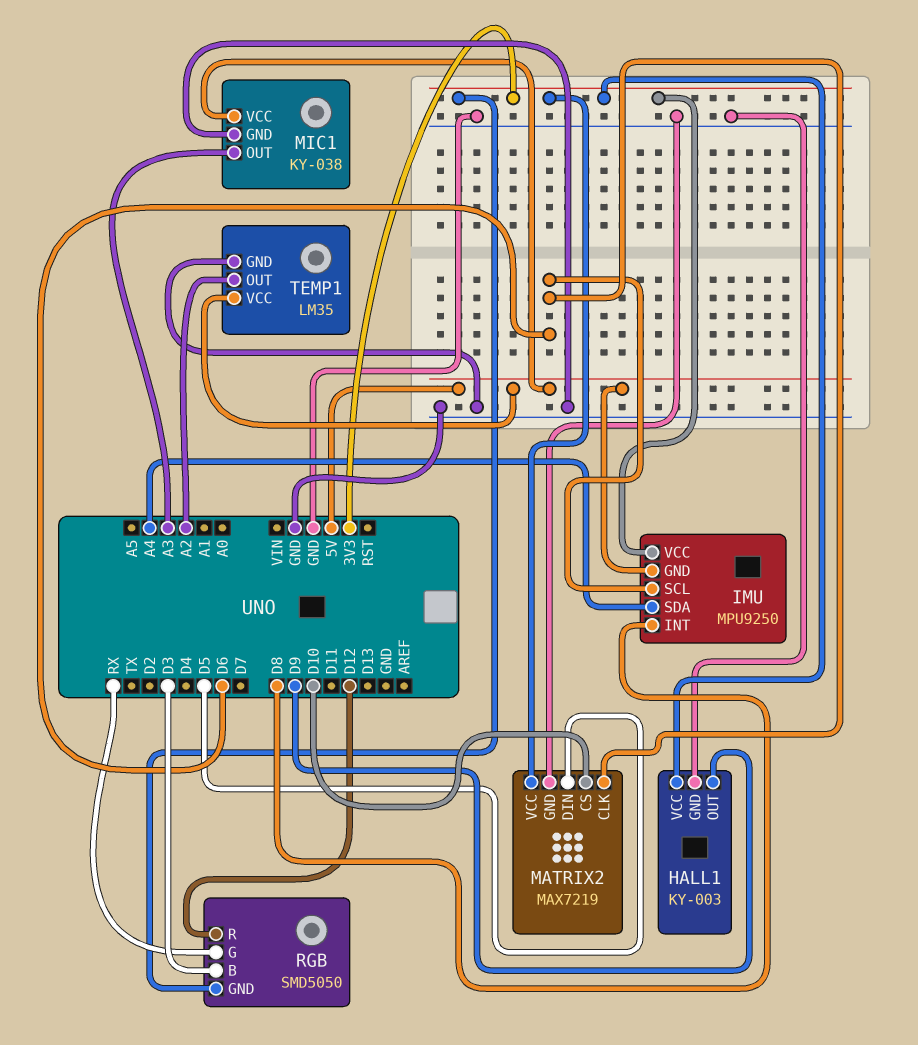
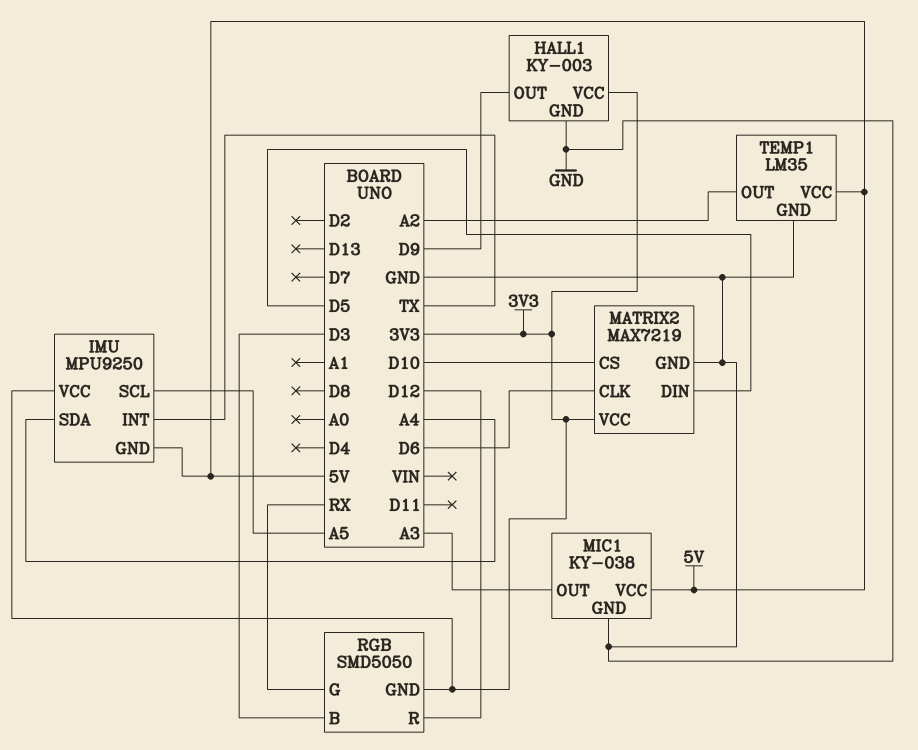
IMU pin INT: D8 -> TX
IMU pin SCL: D6 -> A5

